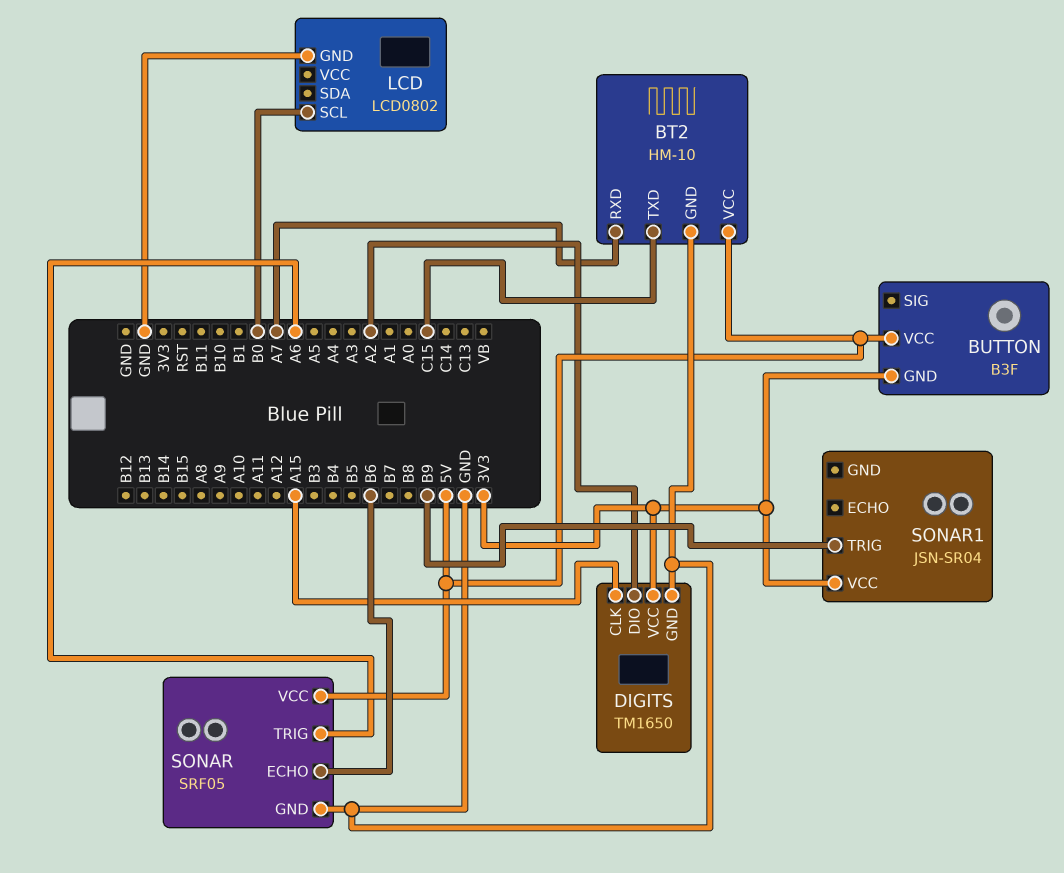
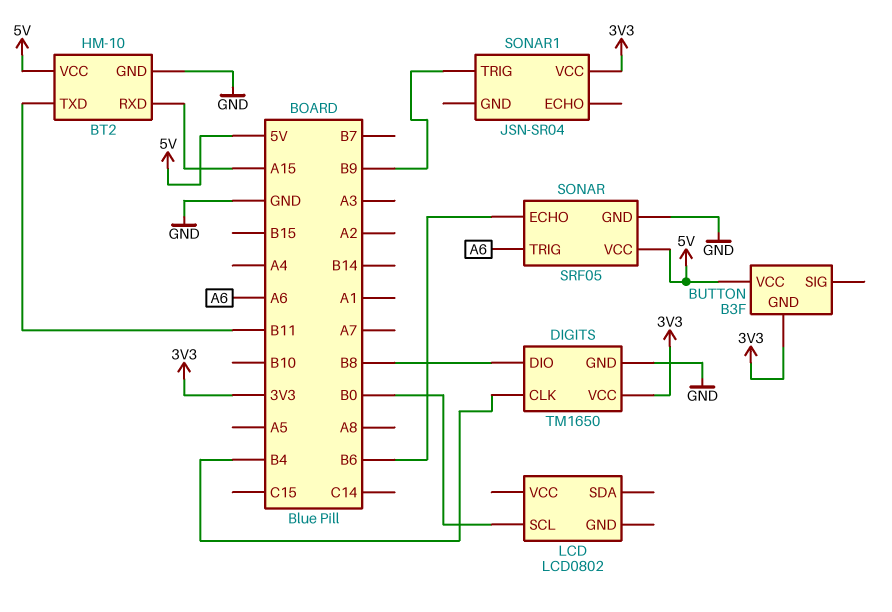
BT2 pin RXD: A7 -> A15
BT2 pin TXD: C15 -> B11
DIGITS pin CLK: A15 -> B4
DIGITS pin DIO: A2 -> B8
LCD pin GND: GND -> none

